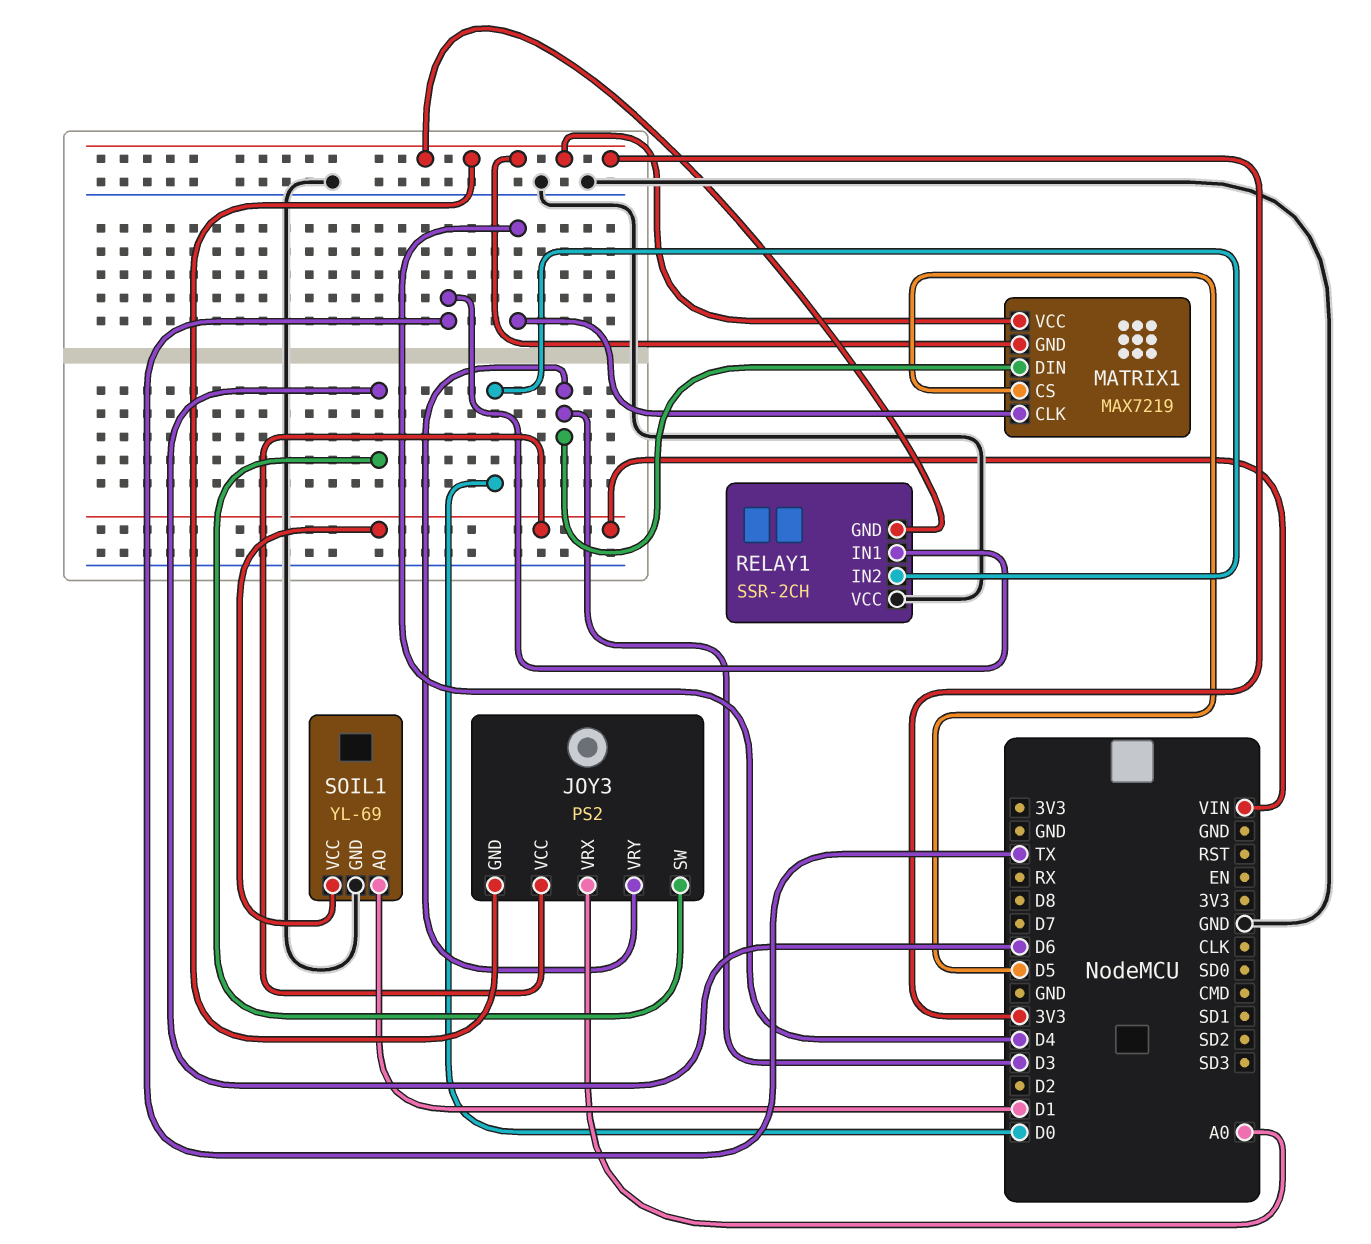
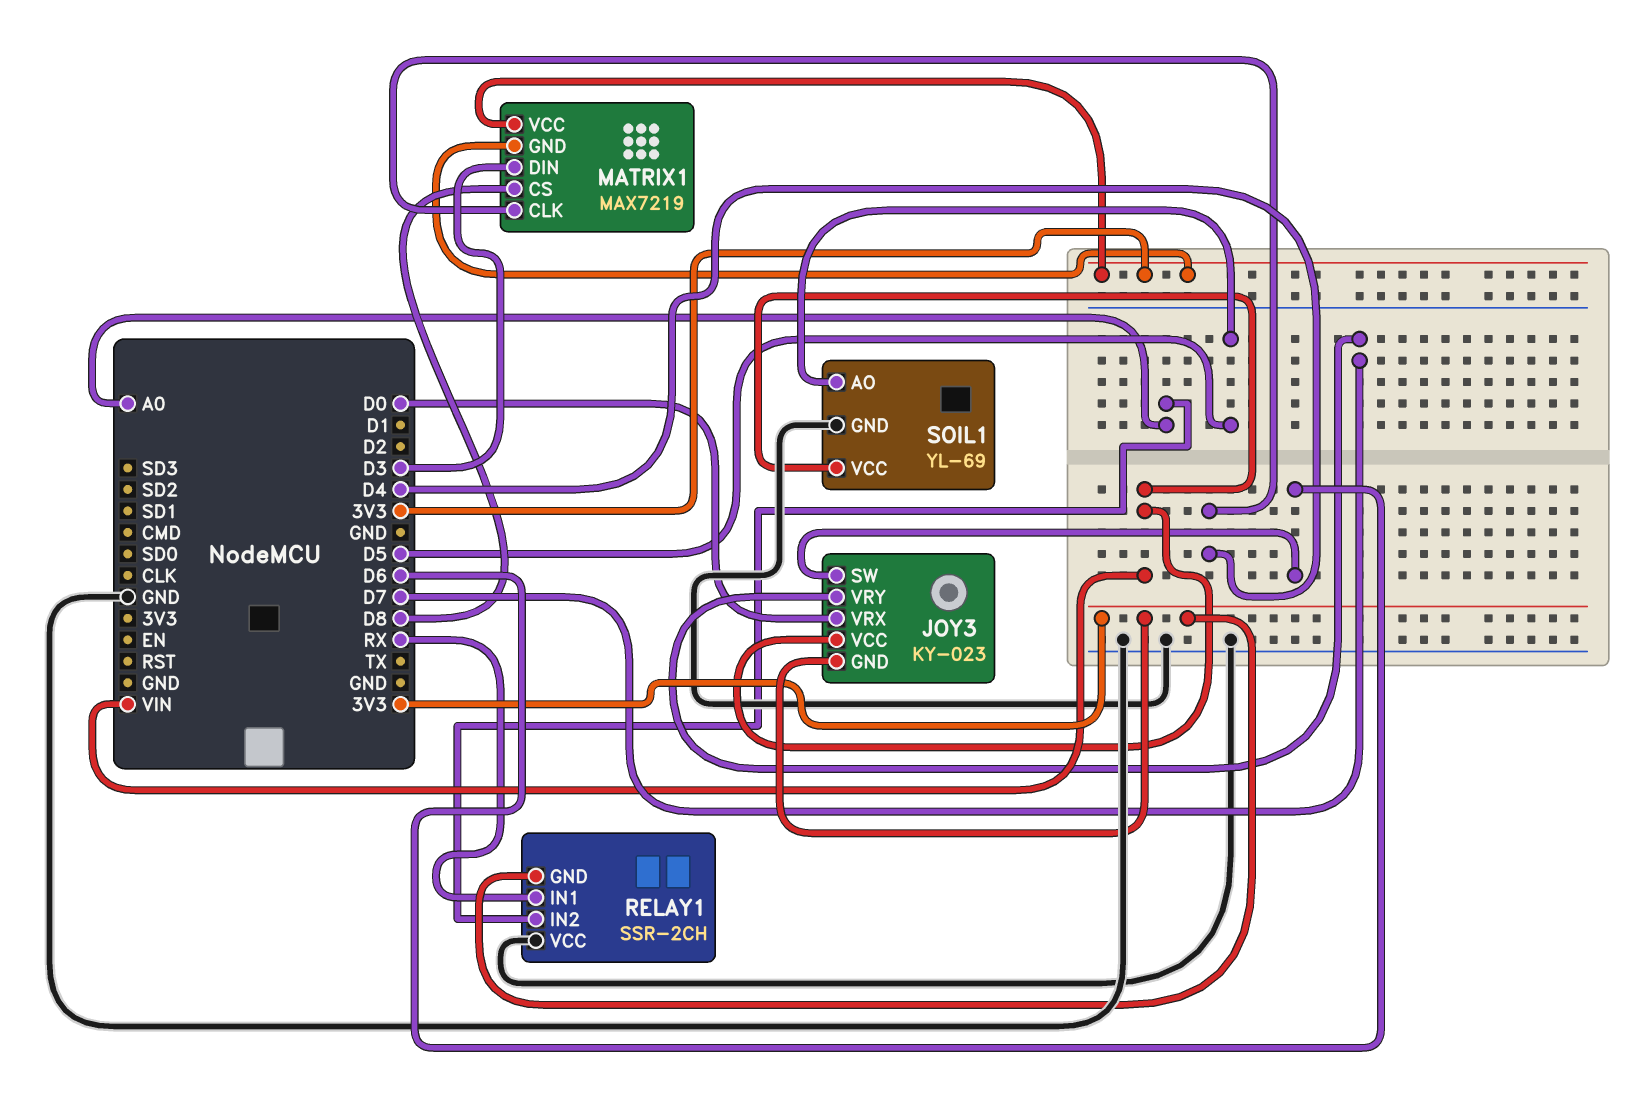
JOY3: PS2 -> KY-023
JOY3 pin VRX: A0 -> D0
JOY3 pin VRY: D3 -> D7
MATRIX1 pin CS: D5 -> D8
RELAY1 pin IN1: TX -> RX
RELAY1 pin IN2: D0 -> A0
SOIL1 pin AO: D1 -> D5

